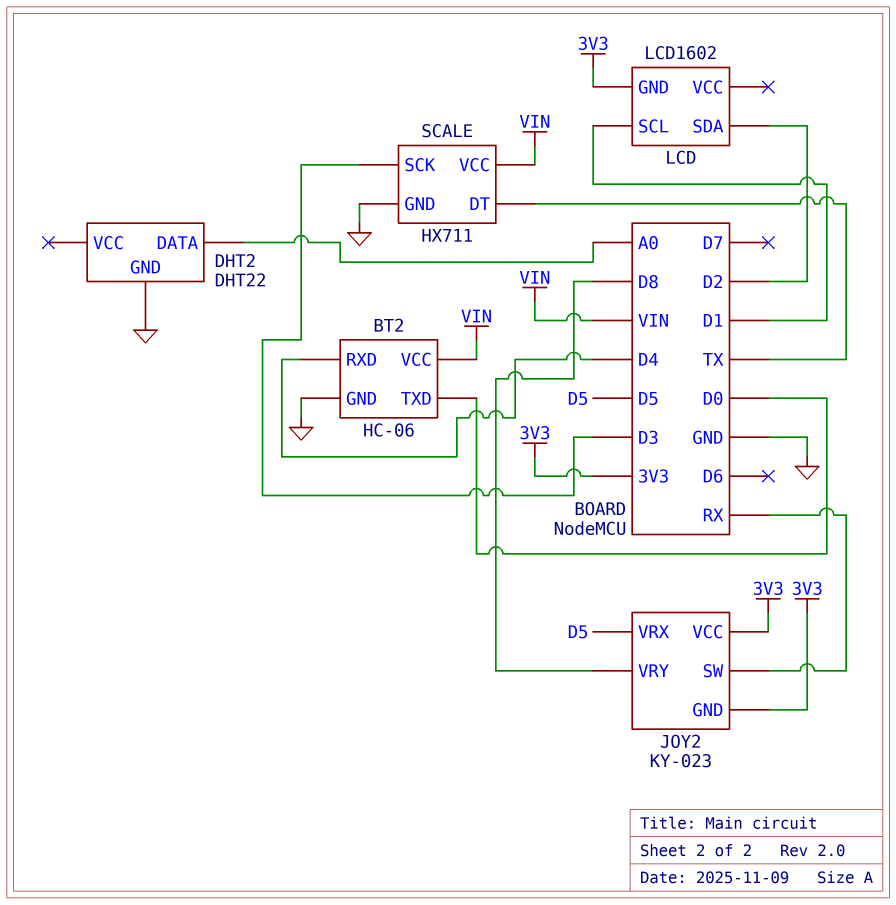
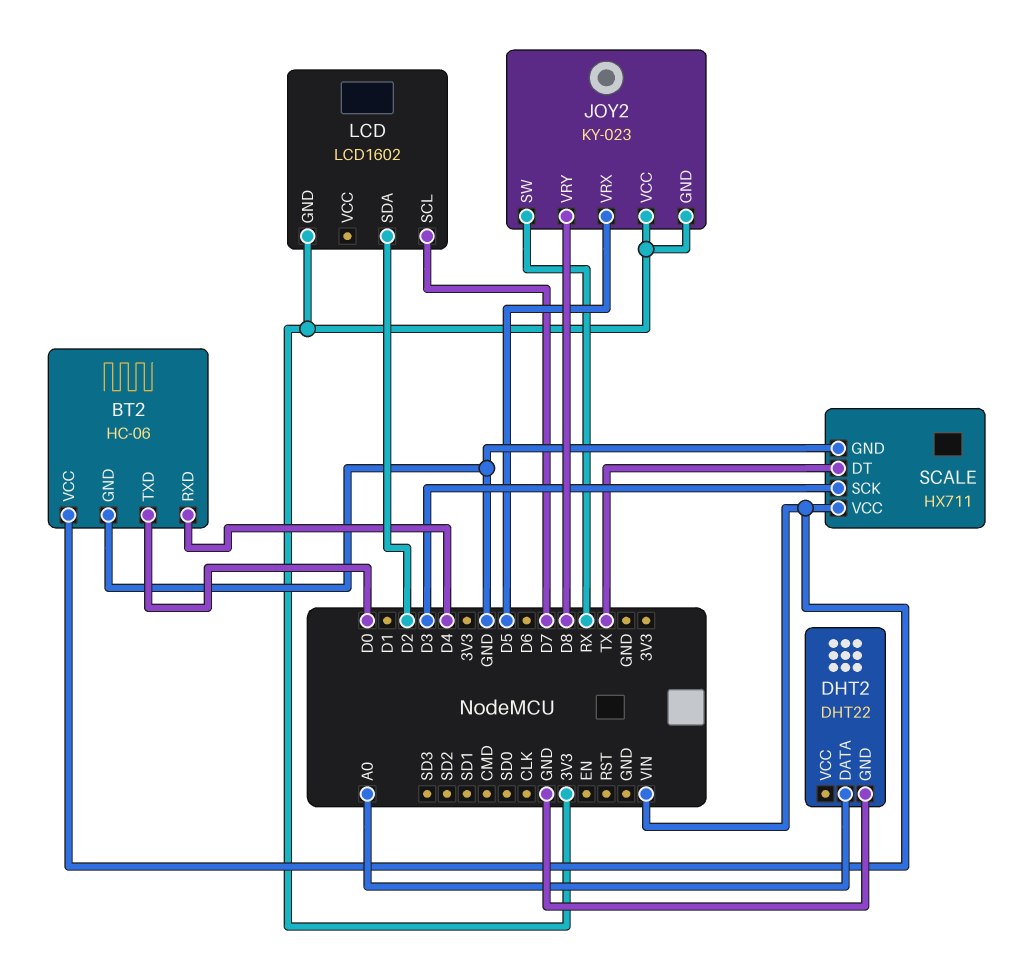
LCD pin SCL: D1 -> D7

